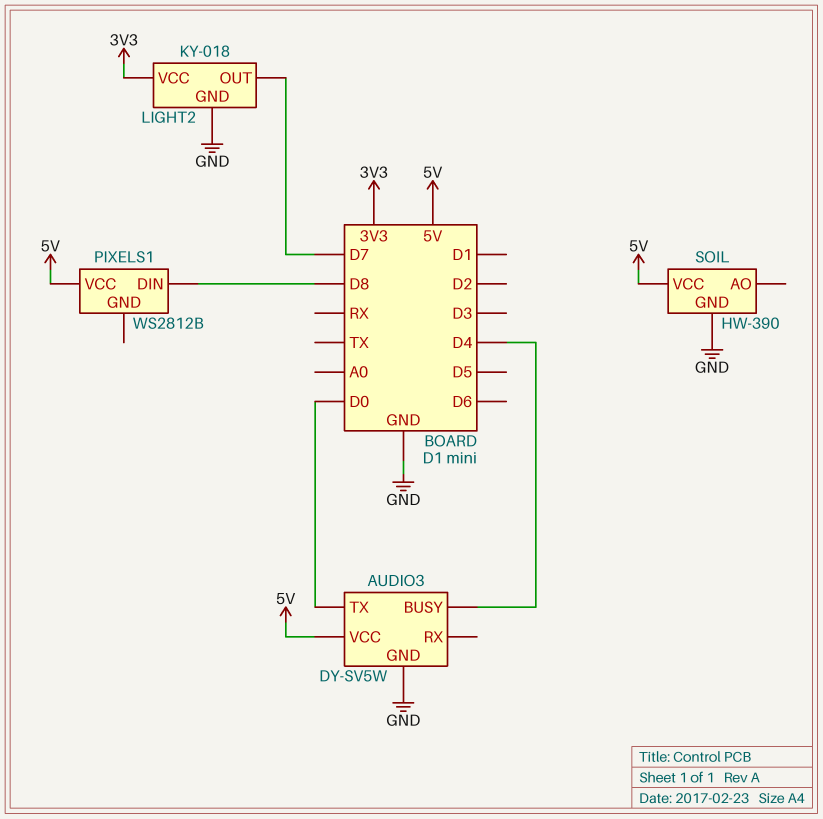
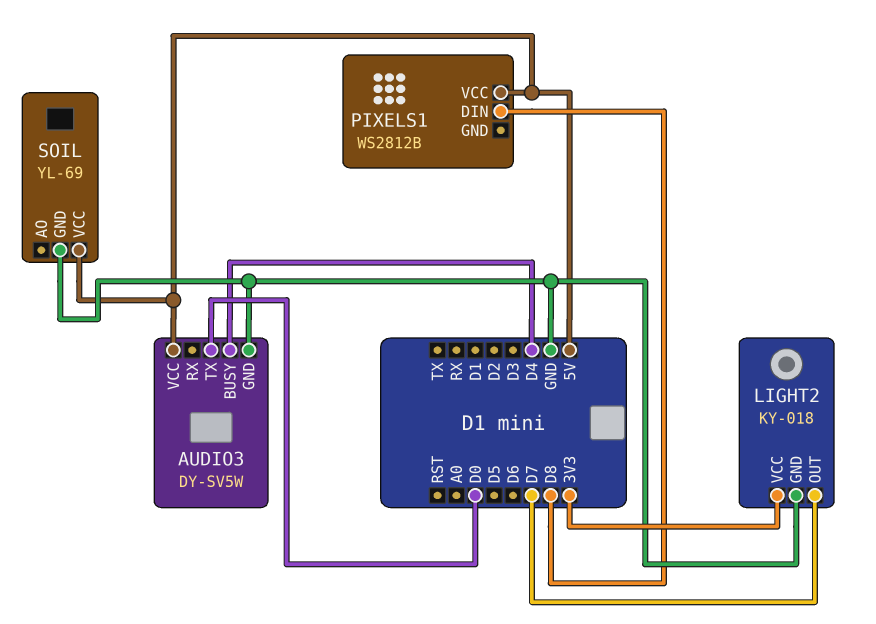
SOIL: HW-390 -> YL-69

